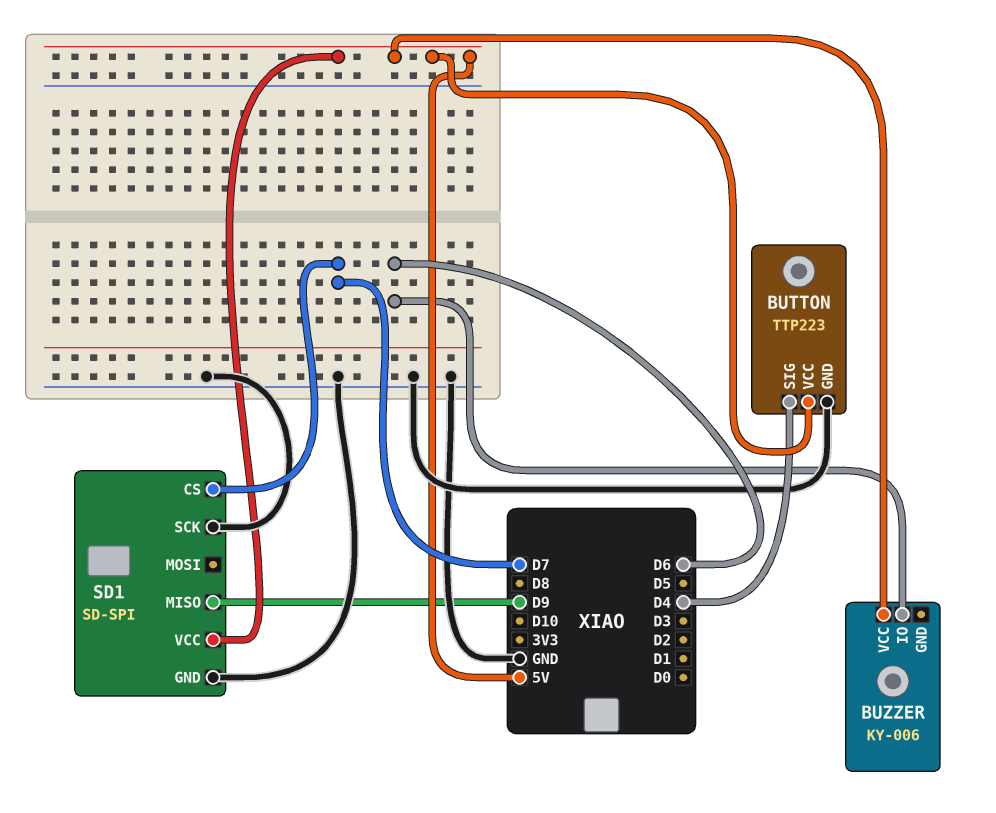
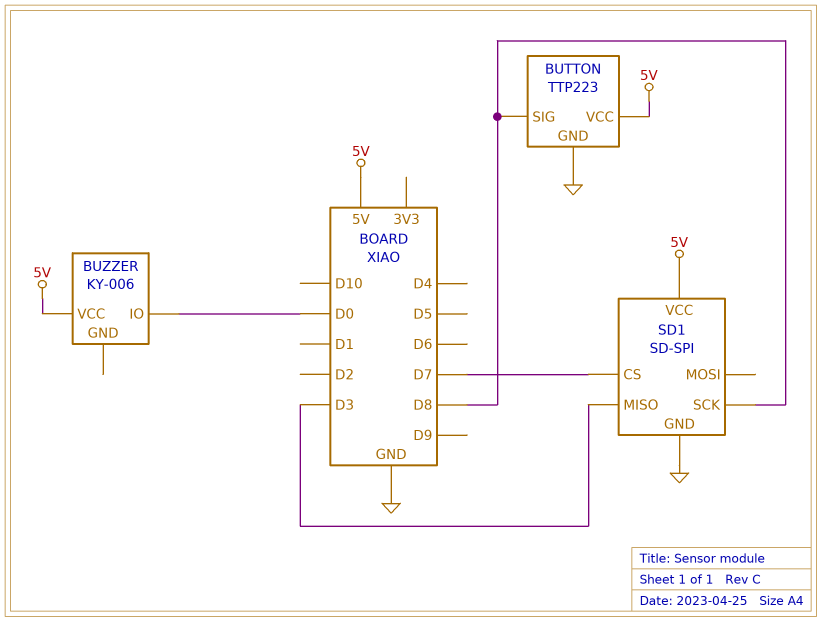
BUTTON pin SIG: D4 -> D8
BUZZER pin IO: D6 -> D0
SD1 pin MISO: D9 -> D3
SD1 pin SCK: GND -> D8

